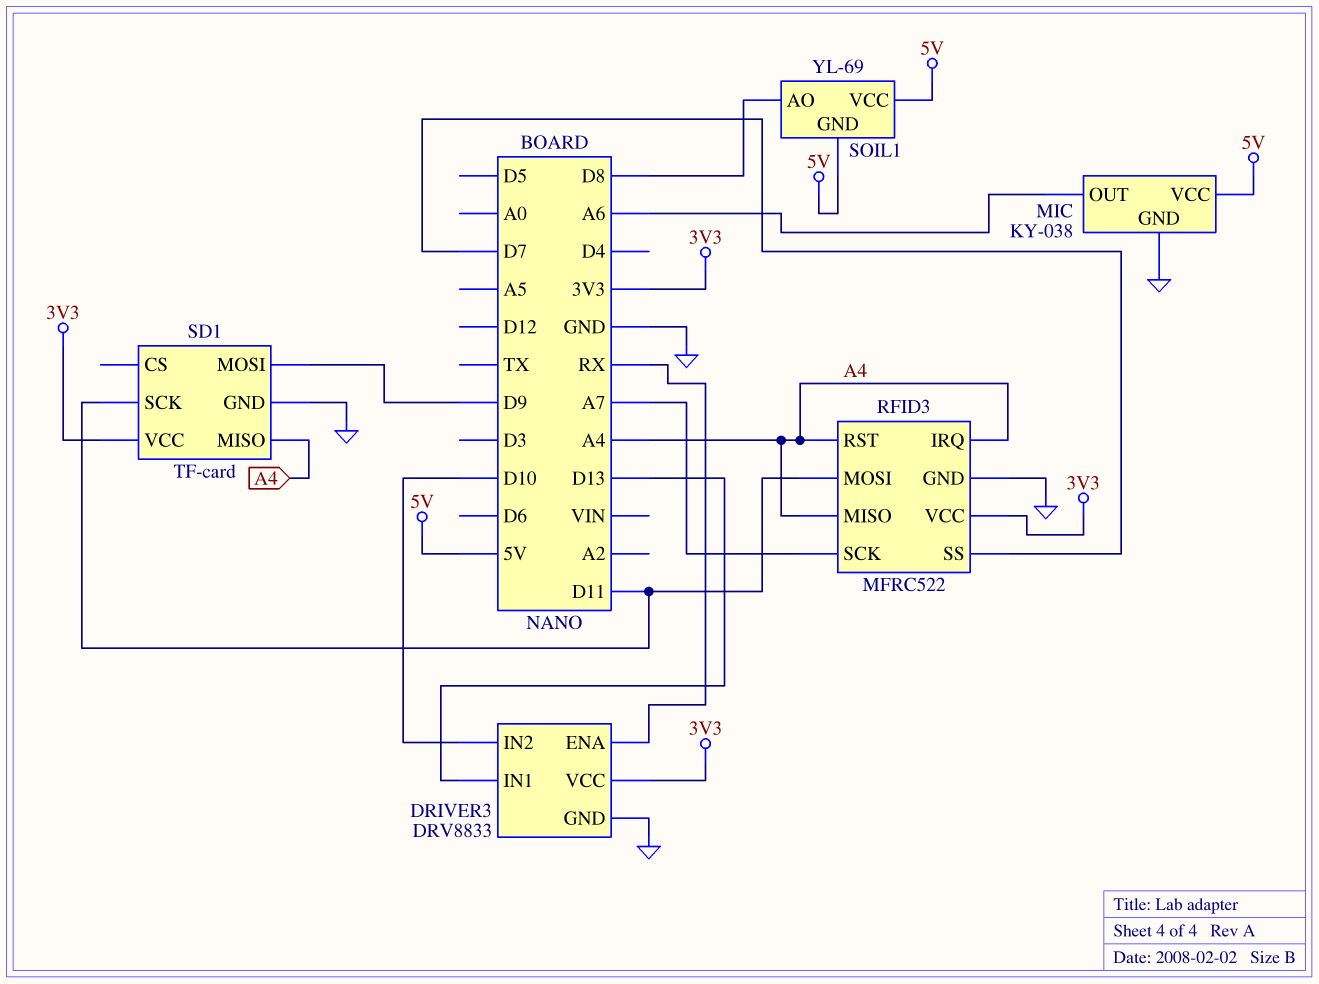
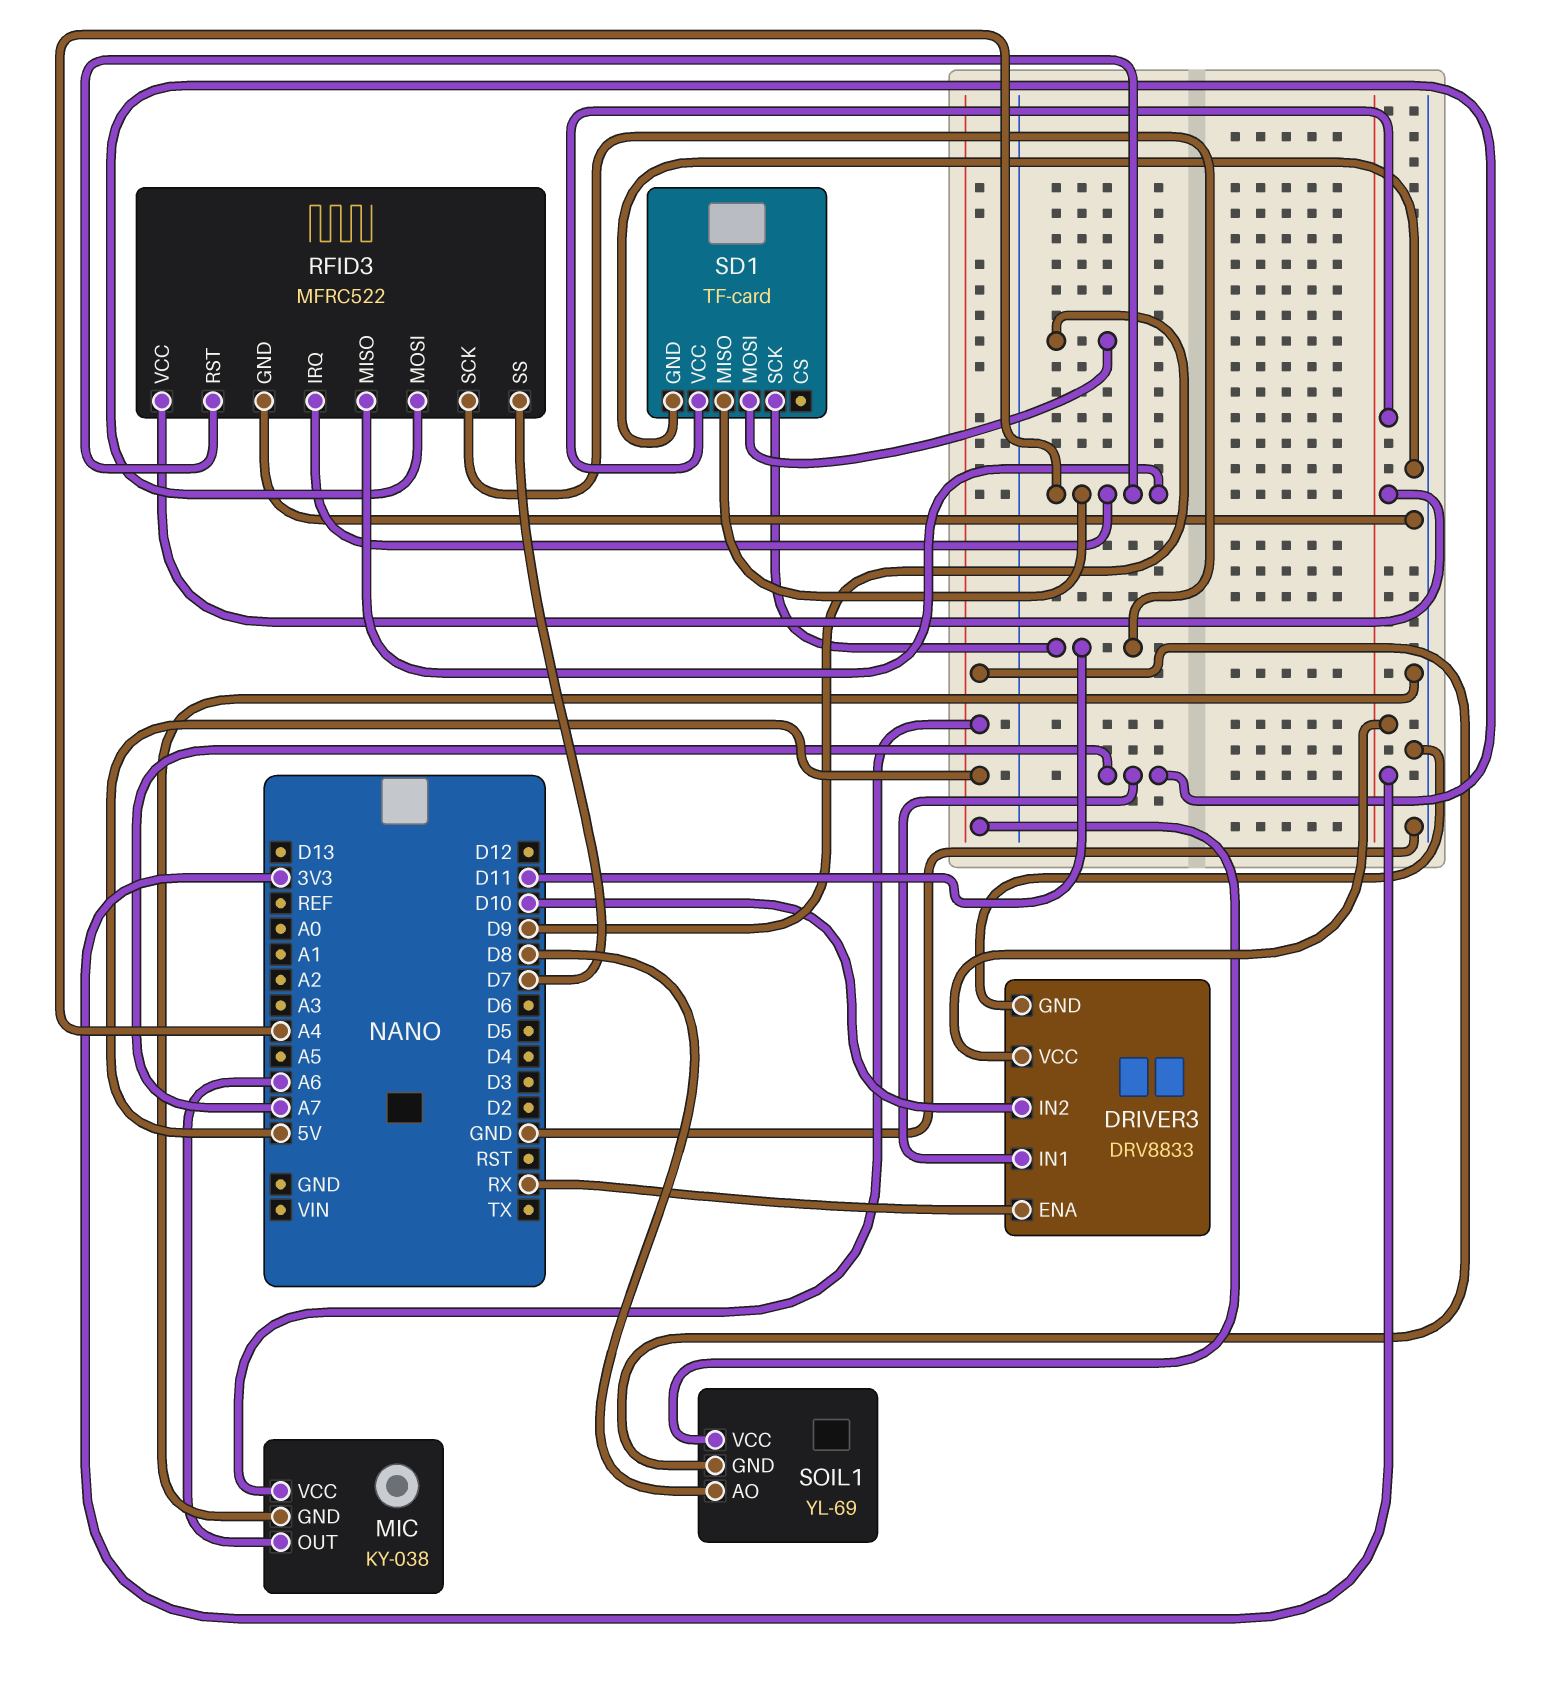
DRIVER3 pin IN1: D13 -> A7
RFID3 pin MOSI: D11 -> A7
RFID3 pin SCK: A7 -> D11

